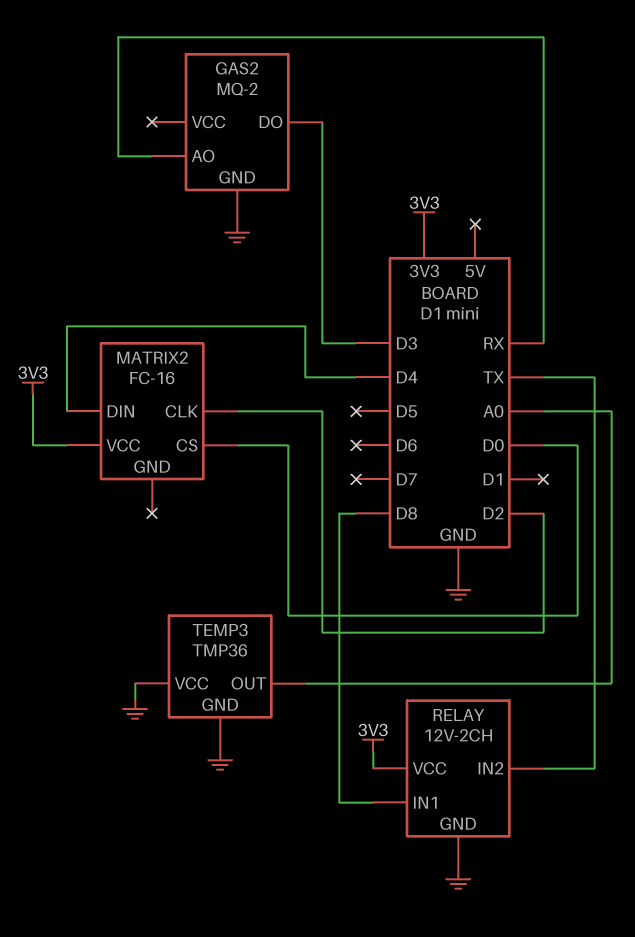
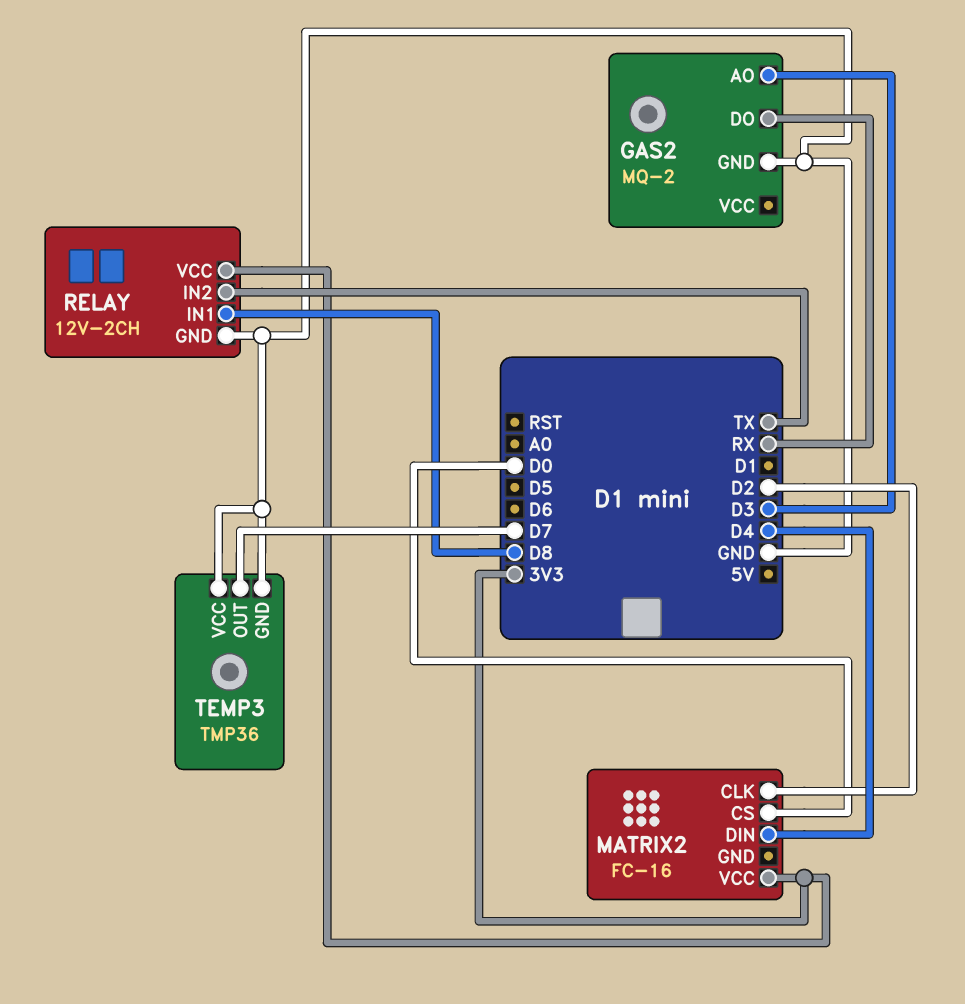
GAS2 pin AO: RX -> D3
GAS2 pin DO: D3 -> RX
TEMP3 pin OUT: A0 -> D7

